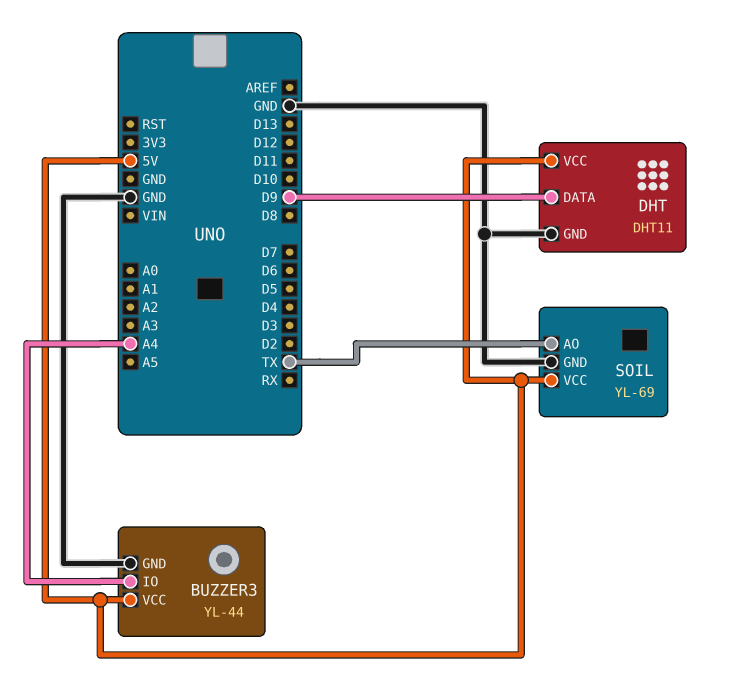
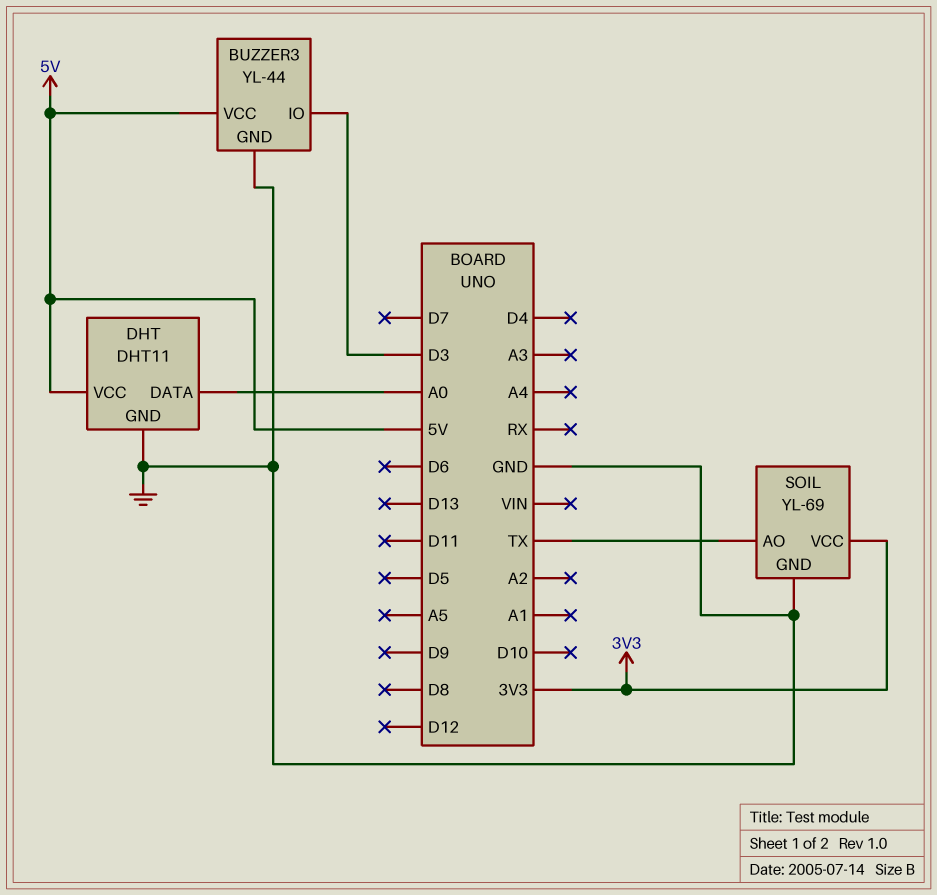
BUZZER3 pin IO: A4 -> D3
DHT pin DATA: D9 -> A0
SOIL pin VCC: 5V -> 3V3

